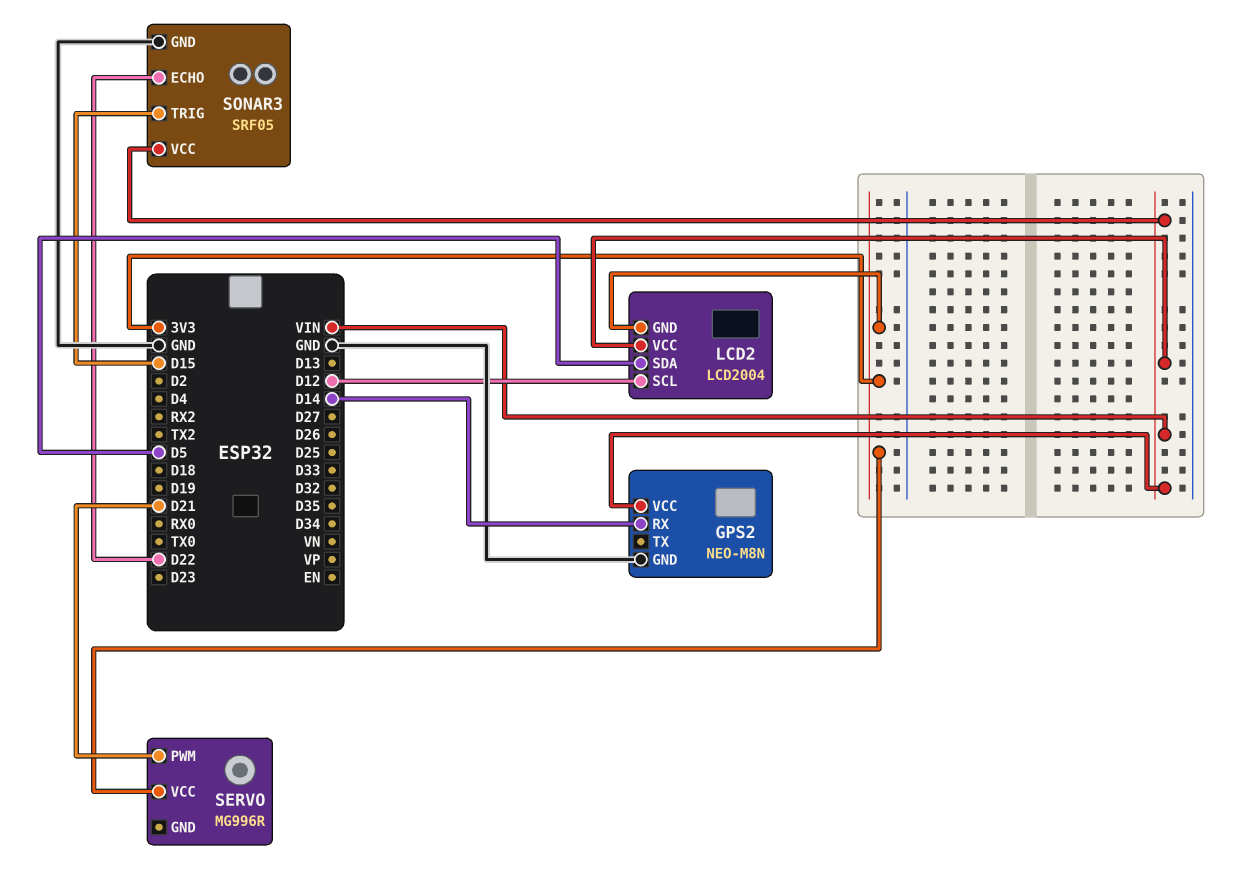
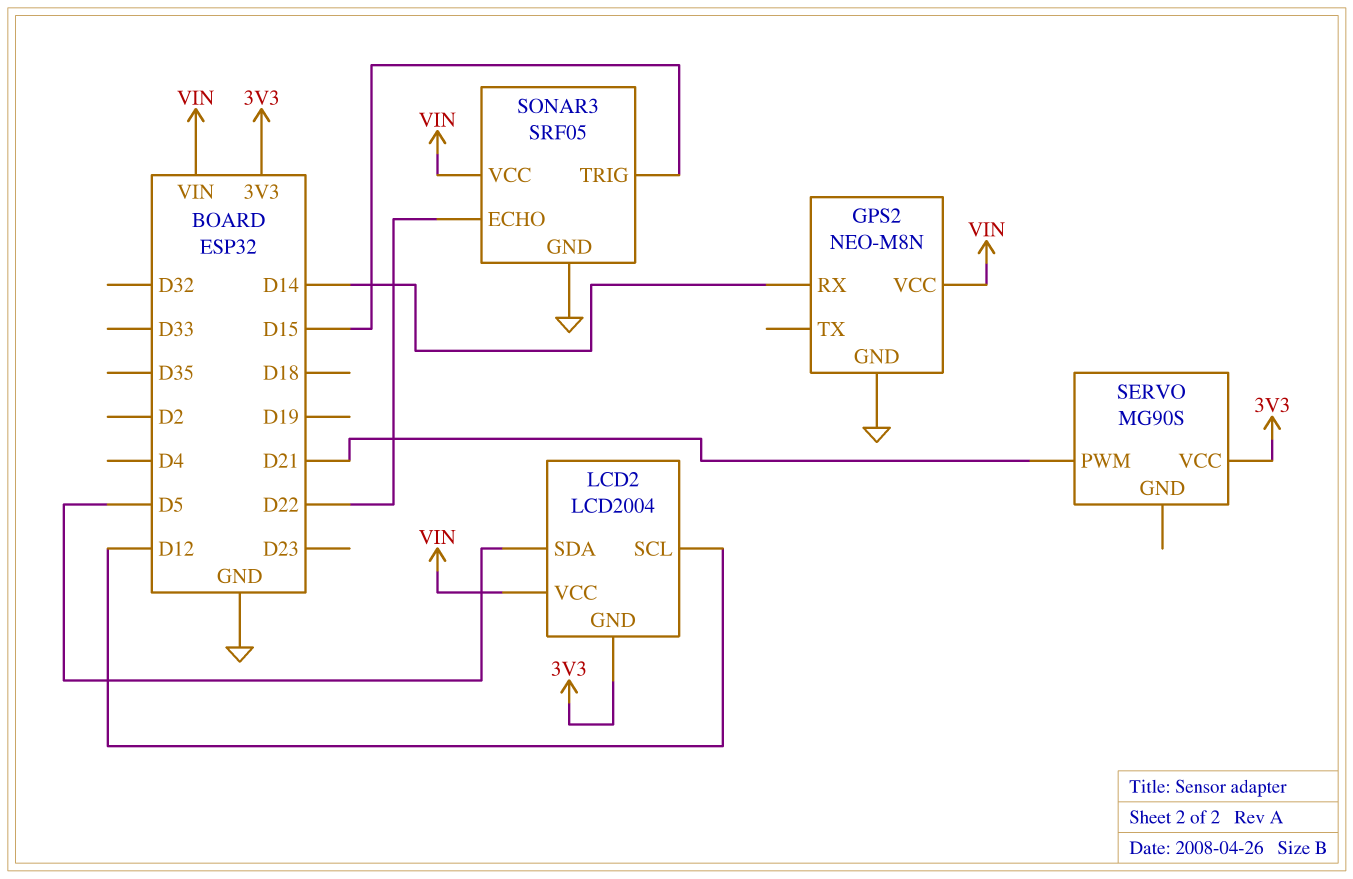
SERVO: MG996R -> MG90S

